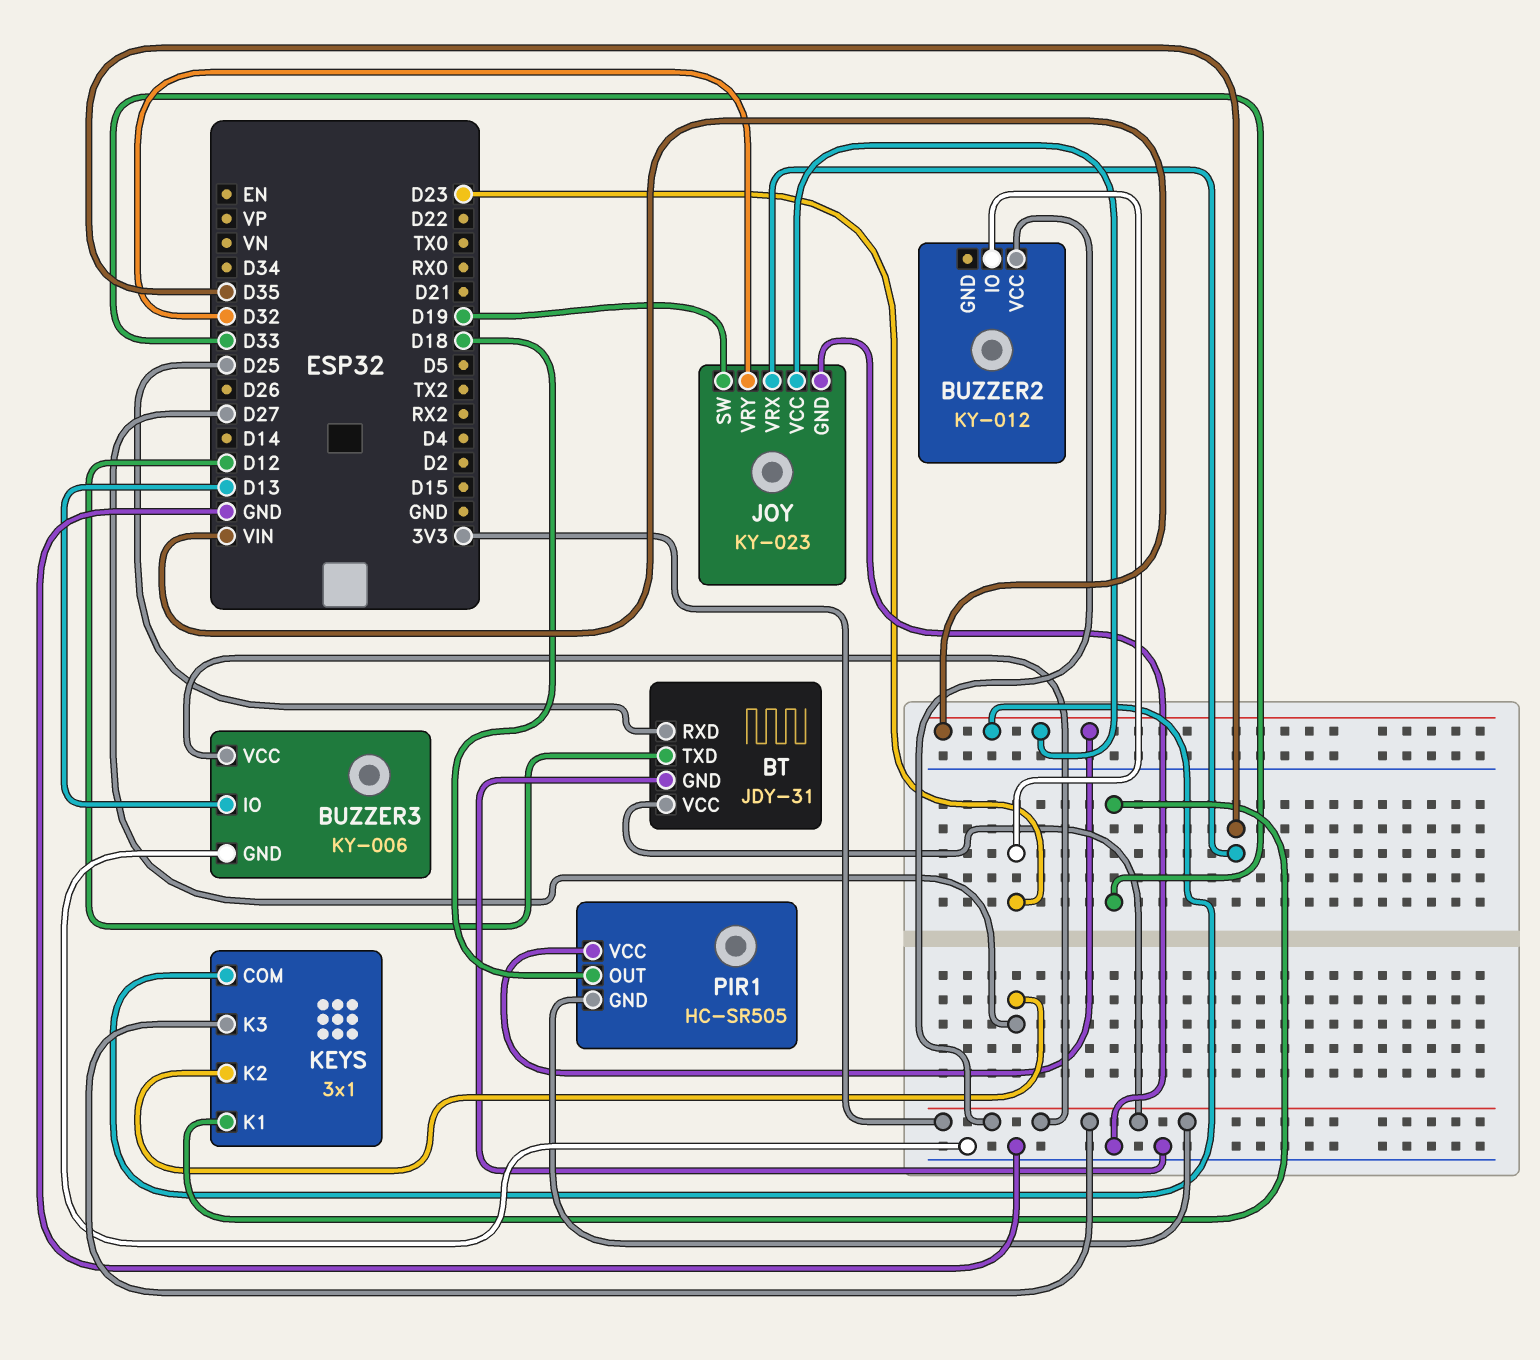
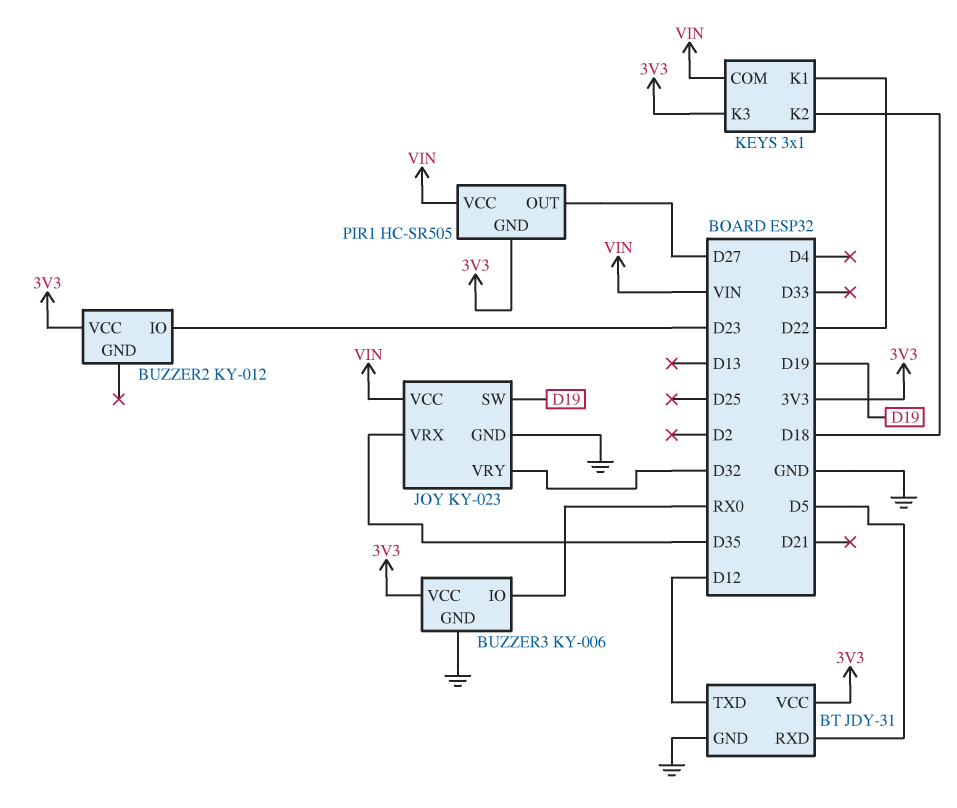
BT pin RXD: D25 -> D5
BUZZER3 pin IO: D13 -> RX0
KEYS pin K1: D33 -> D22
KEYS pin K2: D27 -> D18
PIR1 pin OUT: D18 -> D27

